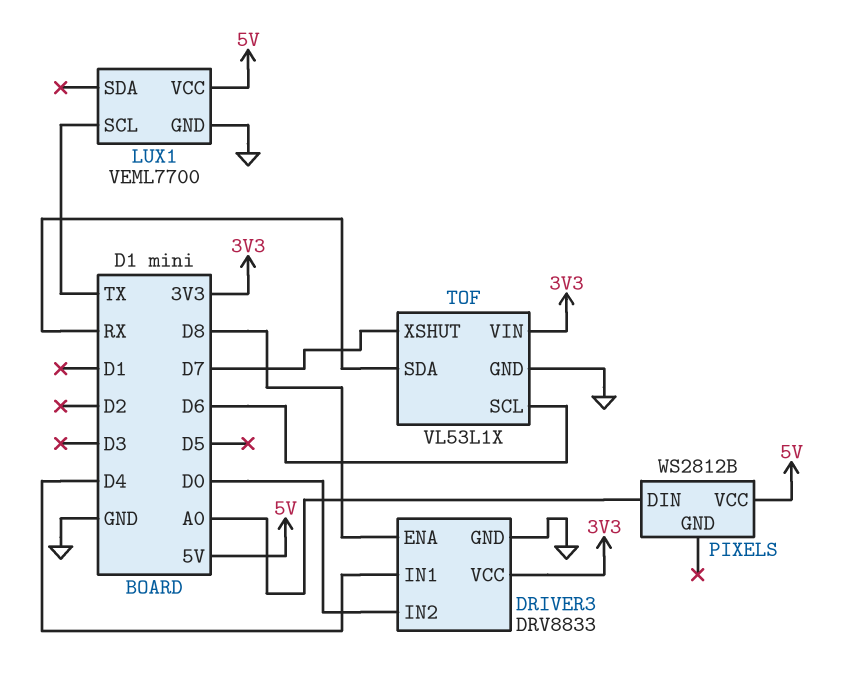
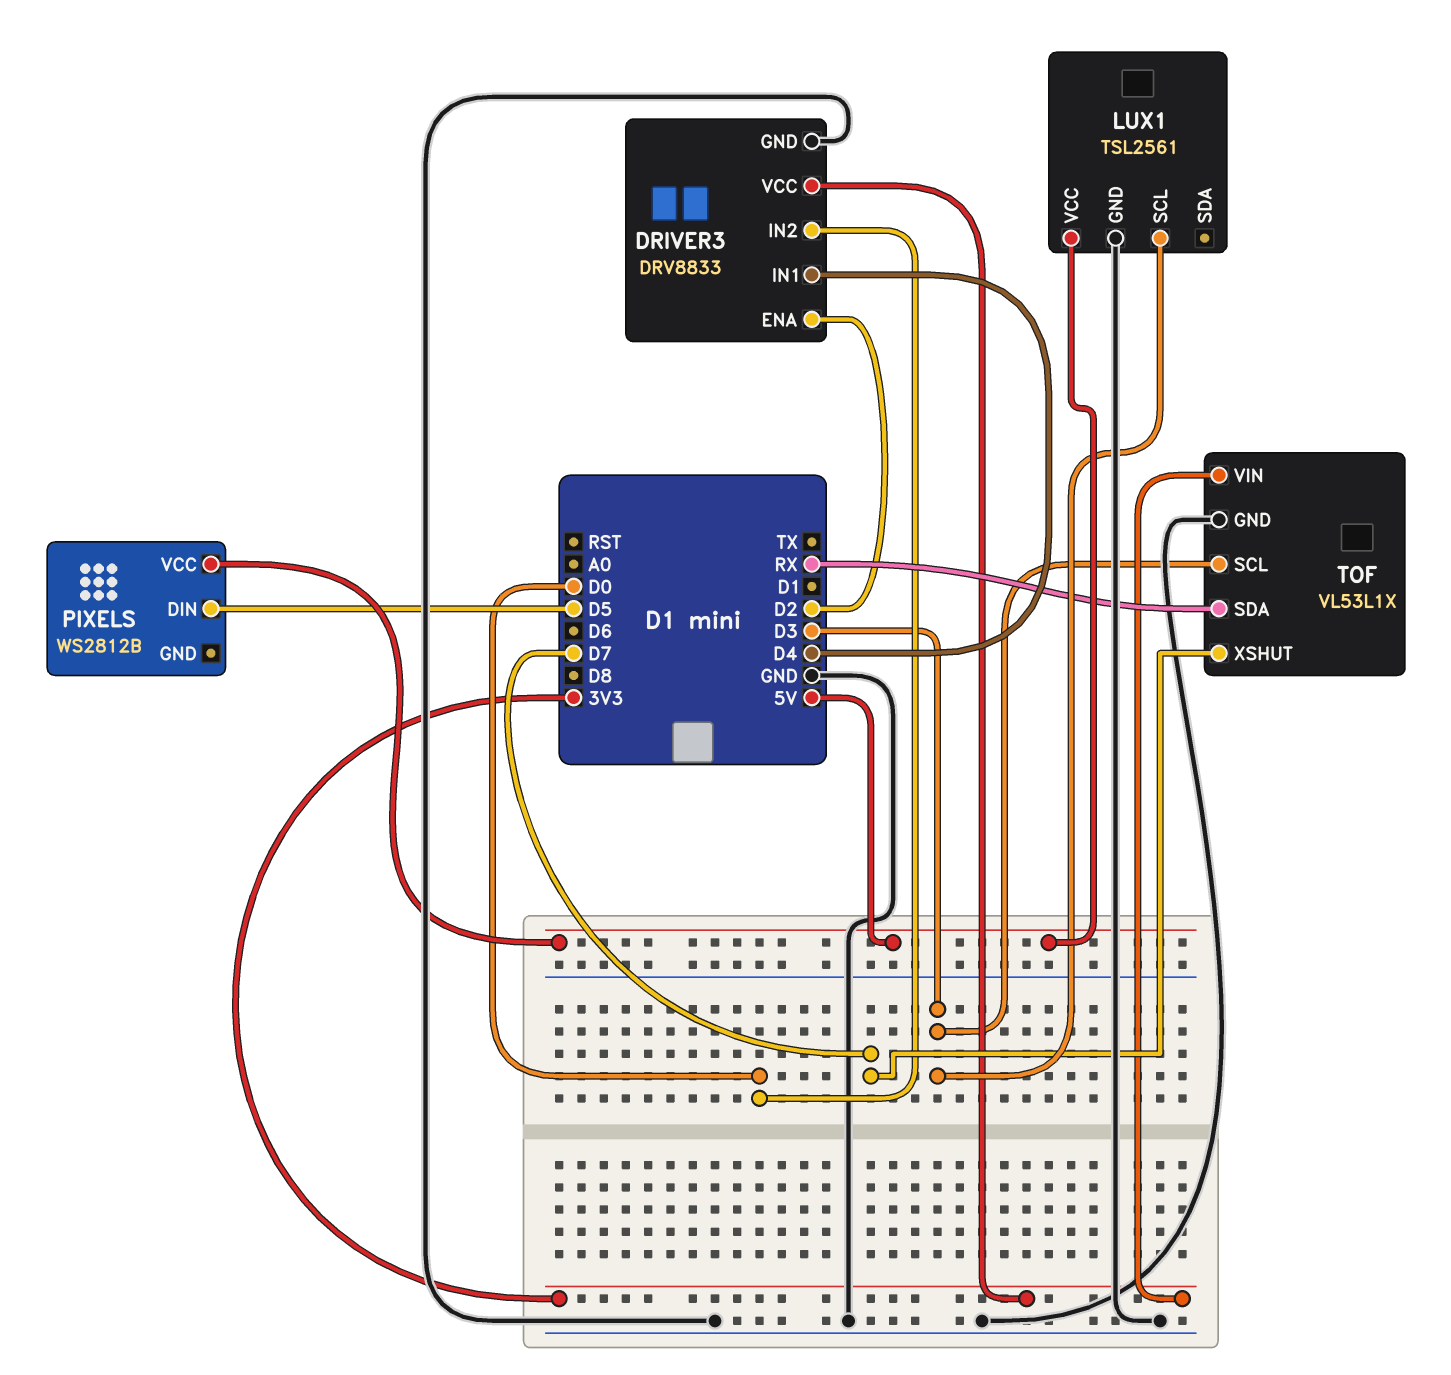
DRIVER3 pin ENA: D8 -> D2
LUX1: VEML7700 -> TSL2561
LUX1 pin SCL: TX -> D3
PIXELS pin DIN: A0 -> D5
TOF pin SCL: D6 -> D3

